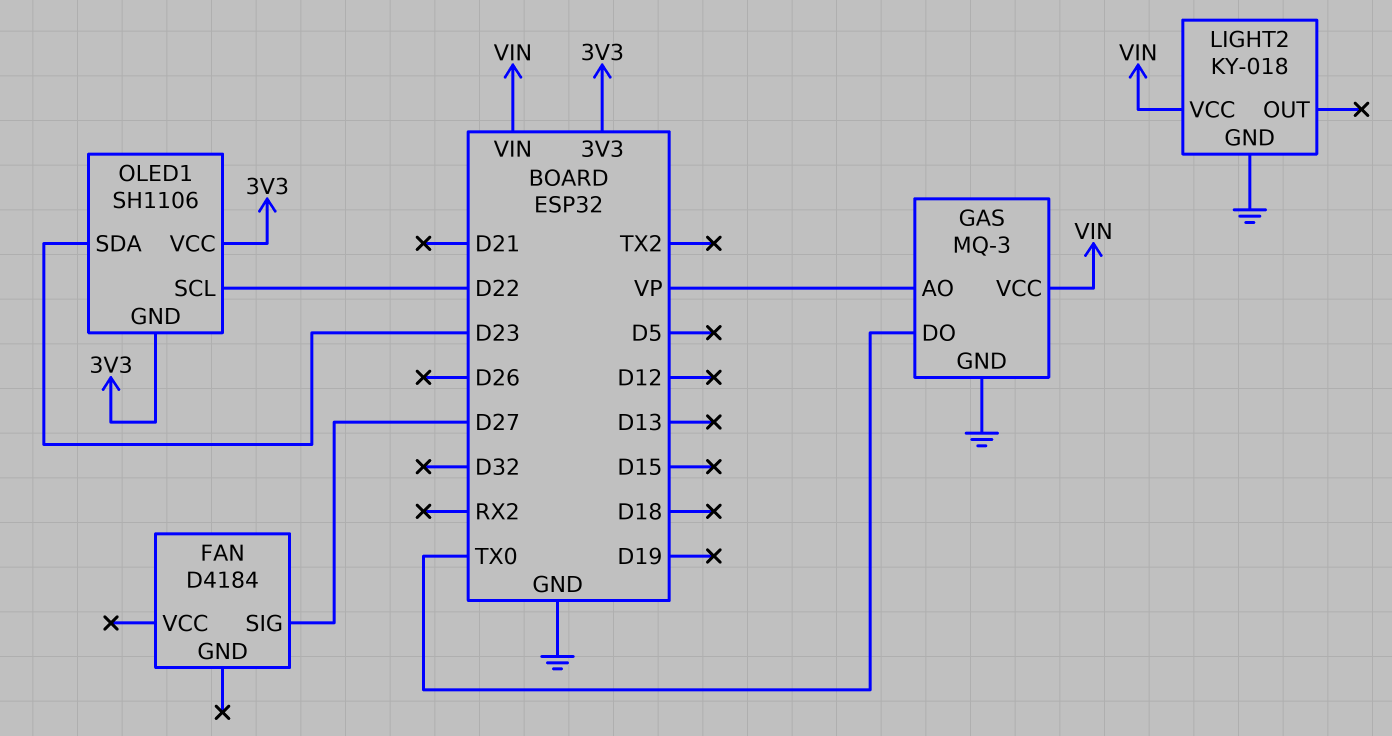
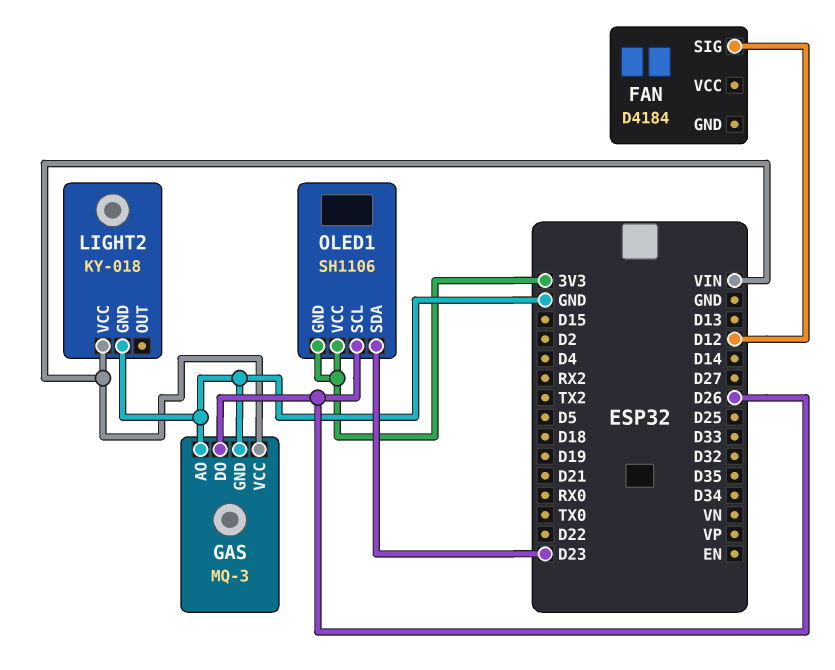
FAN pin SIG: D27 -> D12
GAS pin AO: VP -> GND
GAS pin DO: TX0 -> D26
OLED1 pin SCL: D22 -> D26

